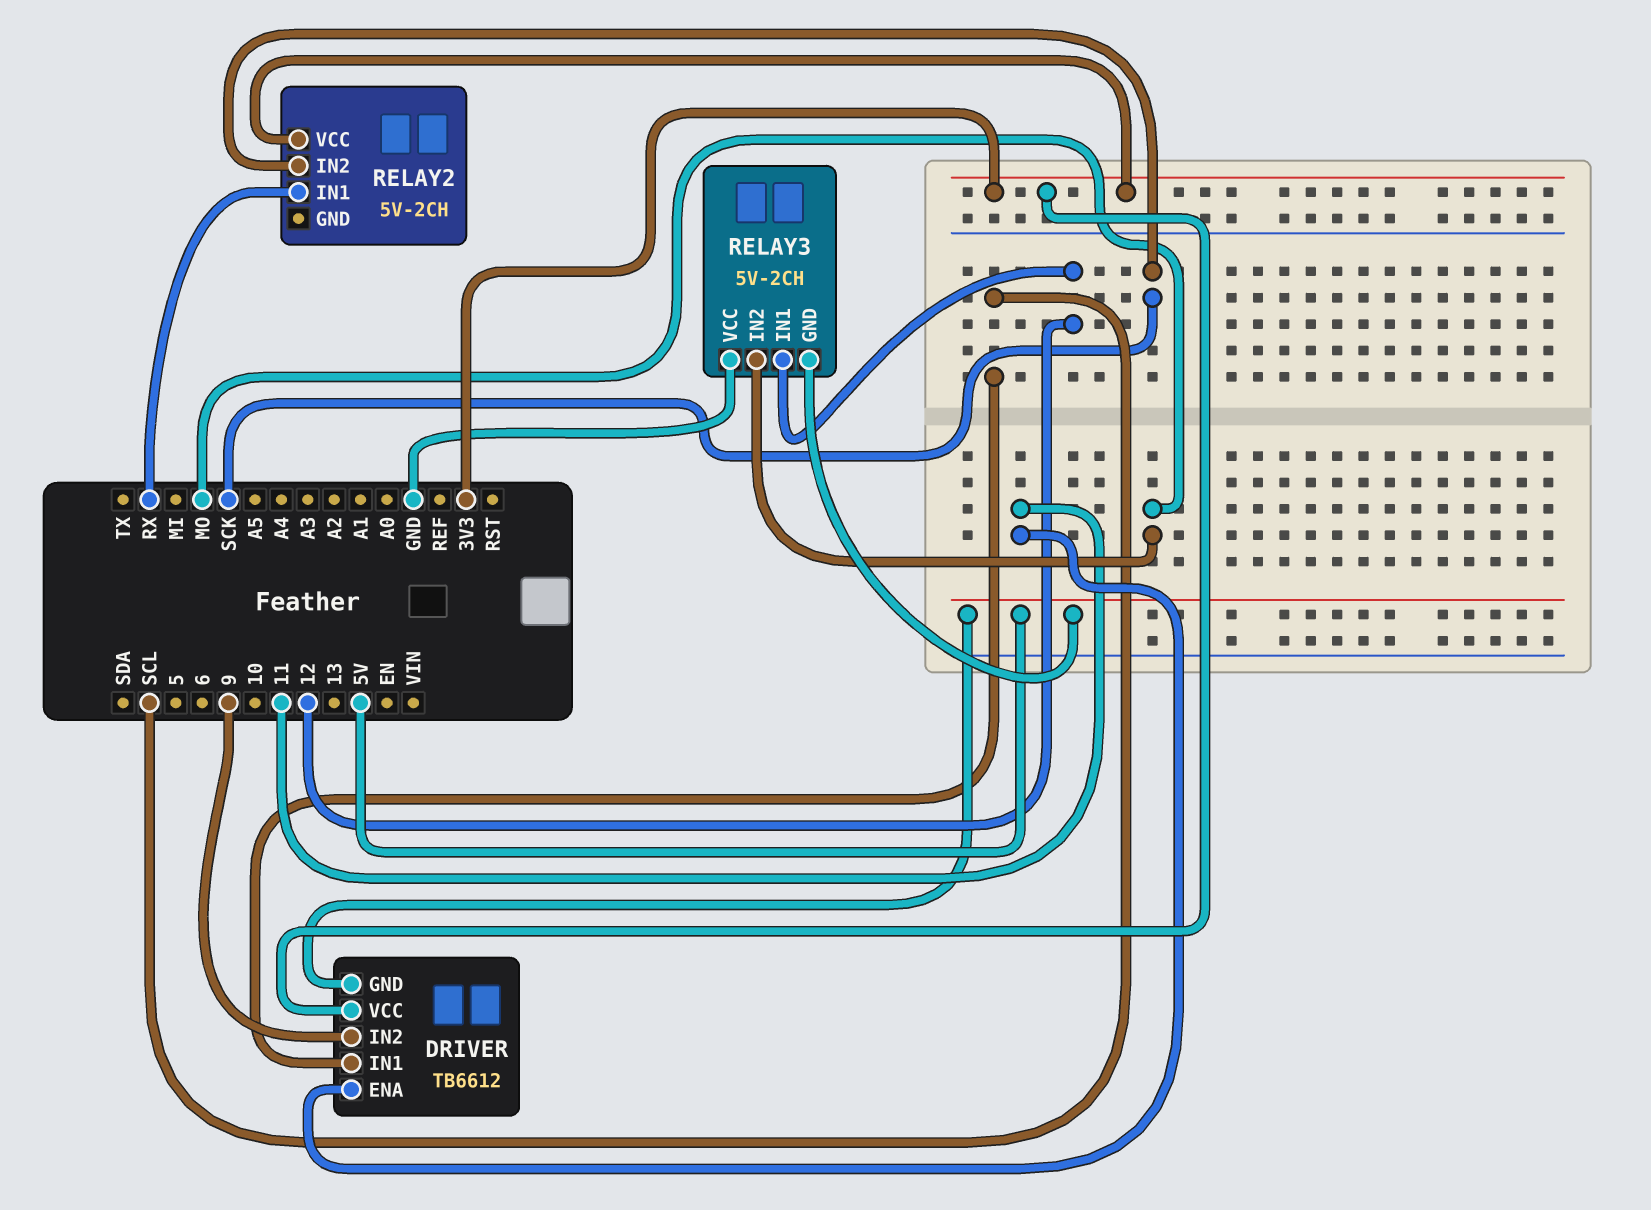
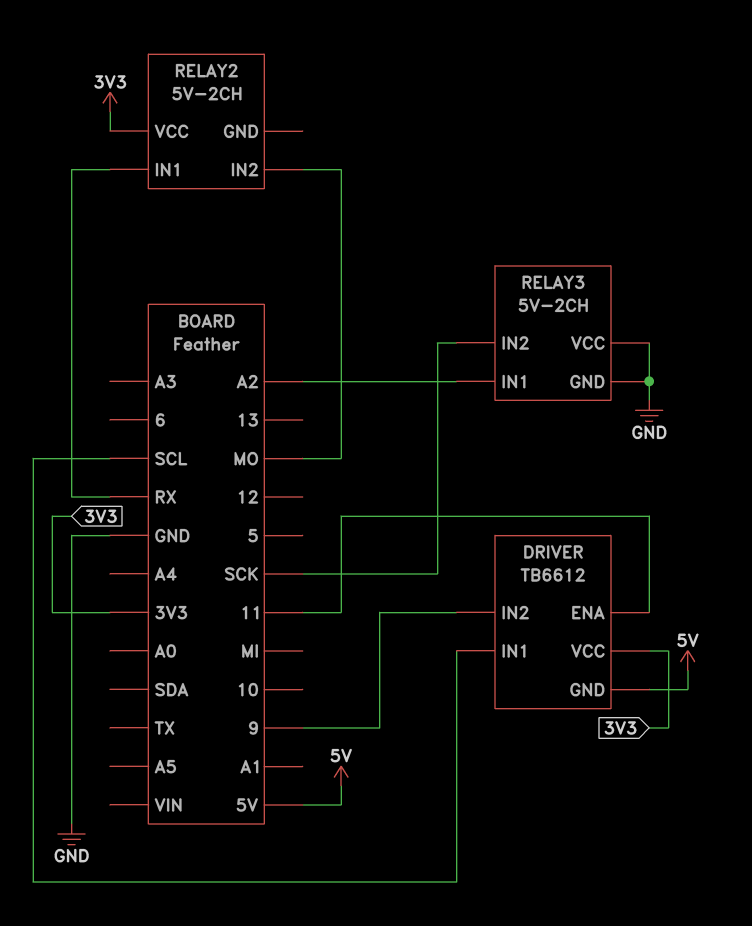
RELAY2 pin IN2: SCK -> MO
RELAY3 pin GND: 5V -> GND
RELAY3 pin IN1: 12 -> A2
RELAY3 pin IN2: MO -> SCK

